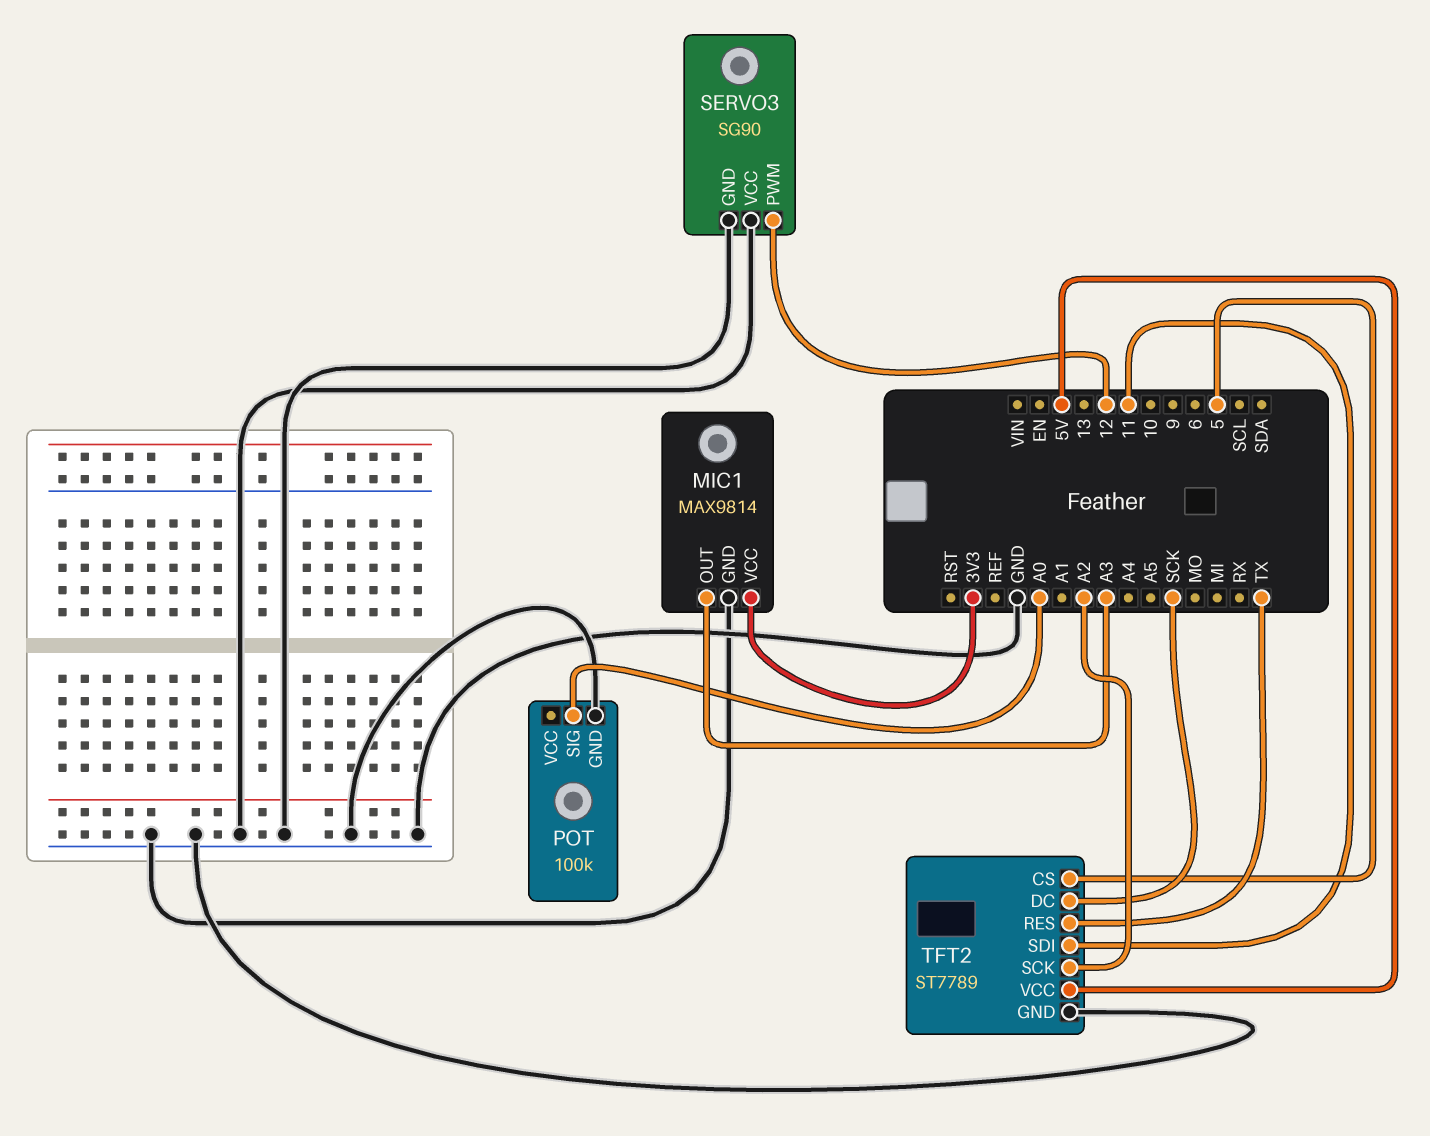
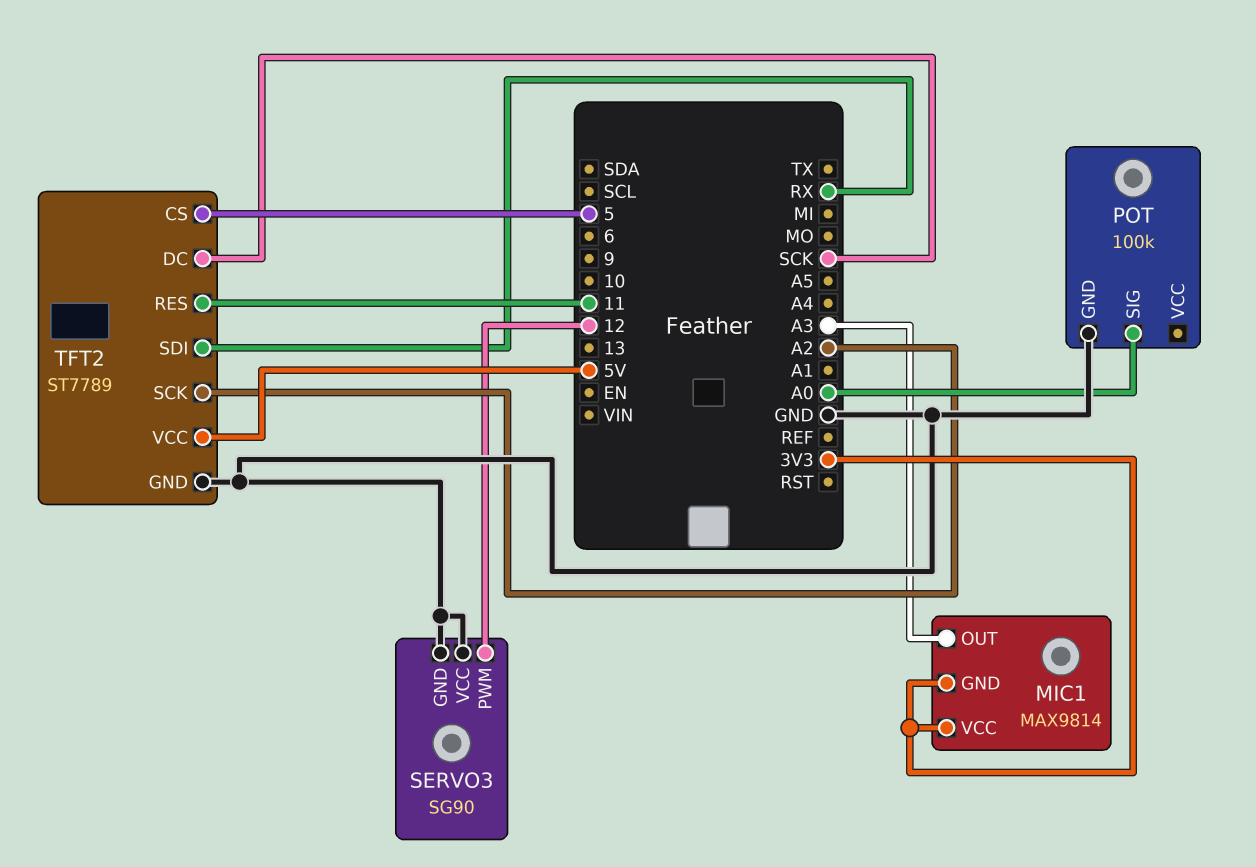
MIC1 pin GND: GND -> 3V3
TFT2 pin RES: TX -> 11
TFT2 pin SDI: 11 -> RX

